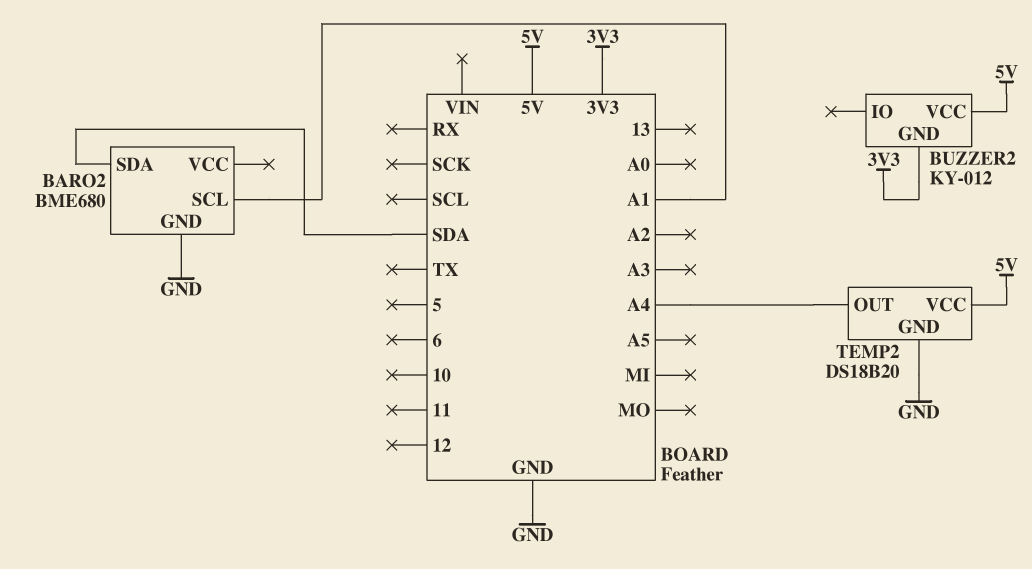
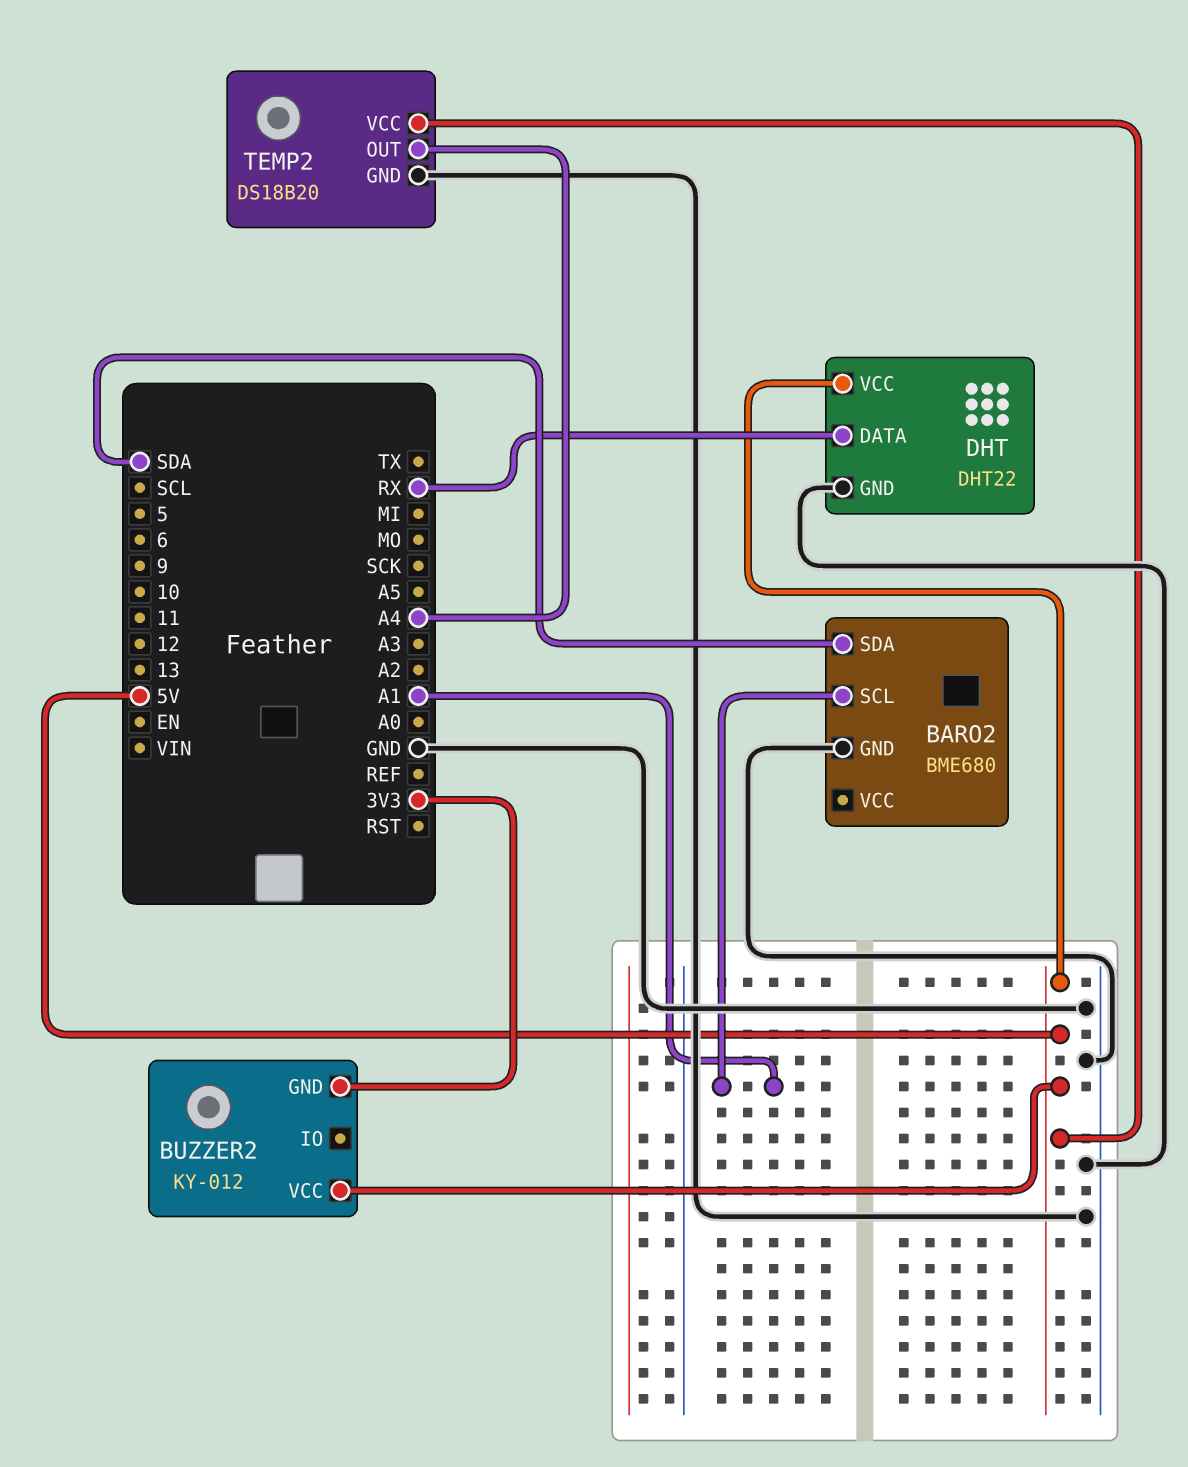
DHT: none -> DHT22
DHT pin DATA: none -> RX
DHT pin GND: none -> GND
DHT pin VCC: none -> 5V

